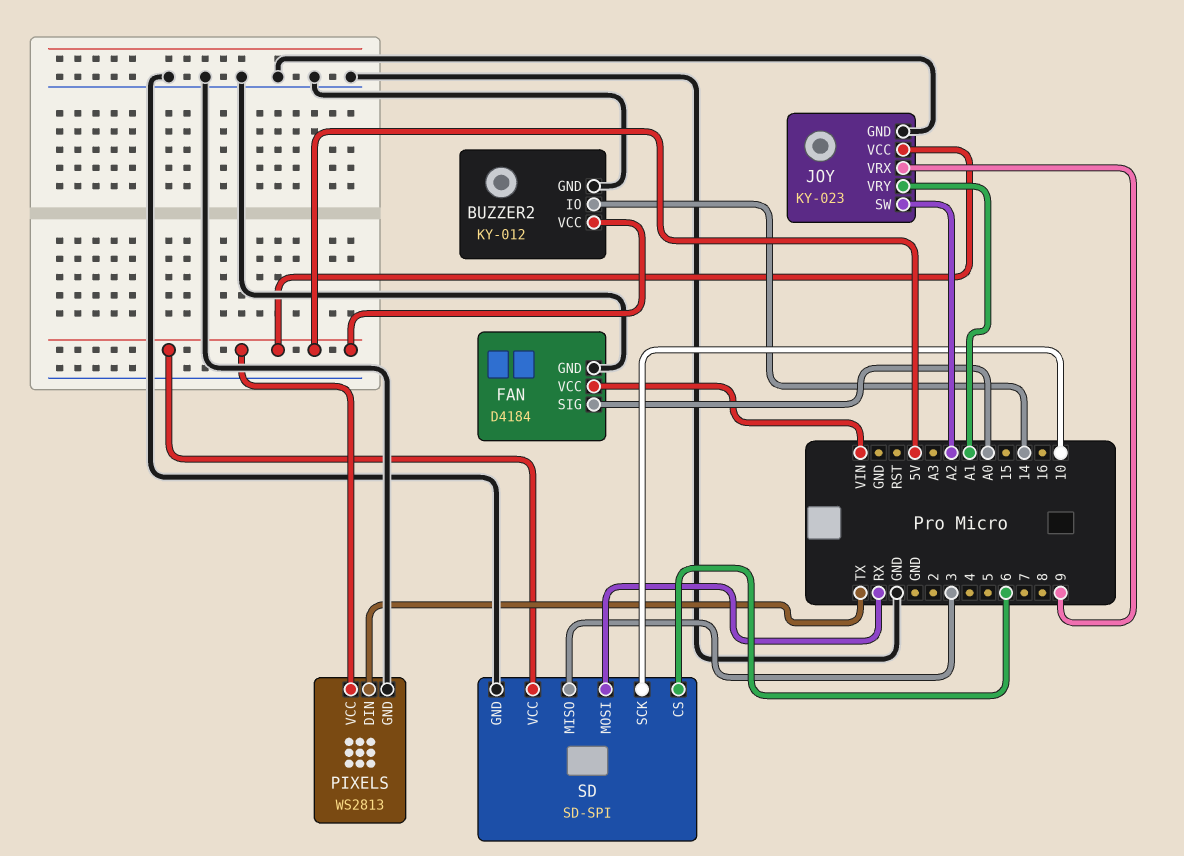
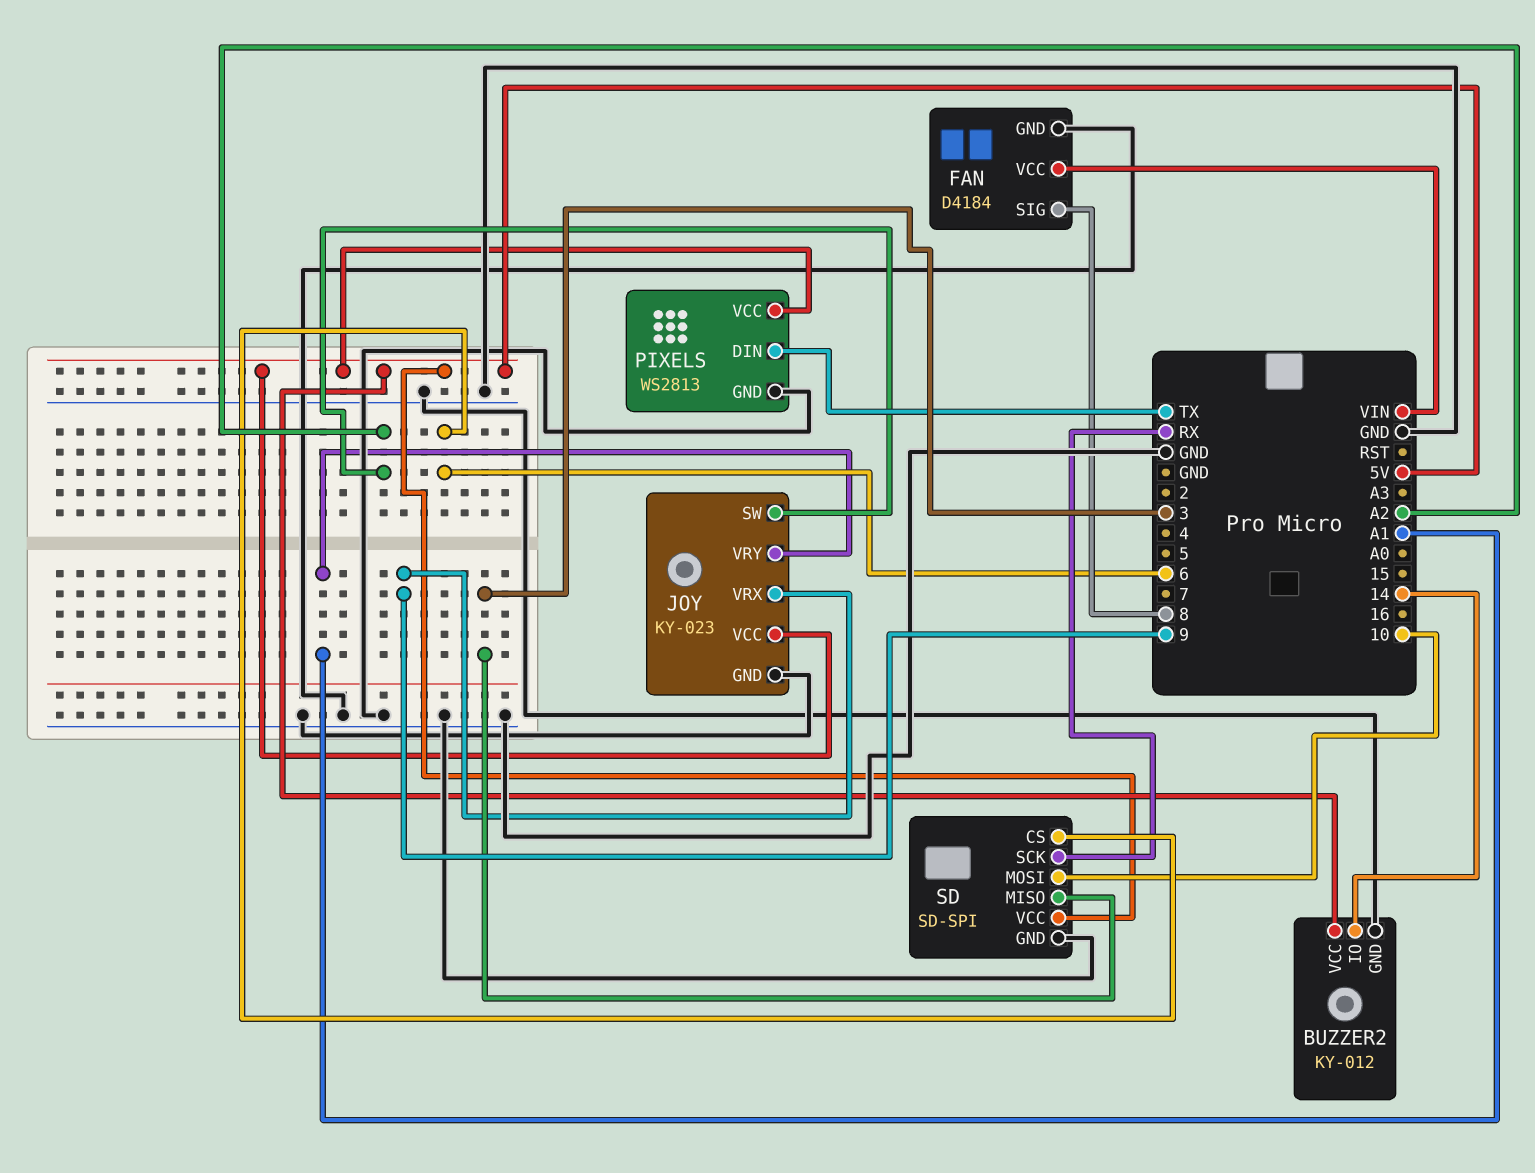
FAN pin SIG: A0 -> 8
SD pin MOSI: RX -> 10
SD pin SCK: 10 -> RX

